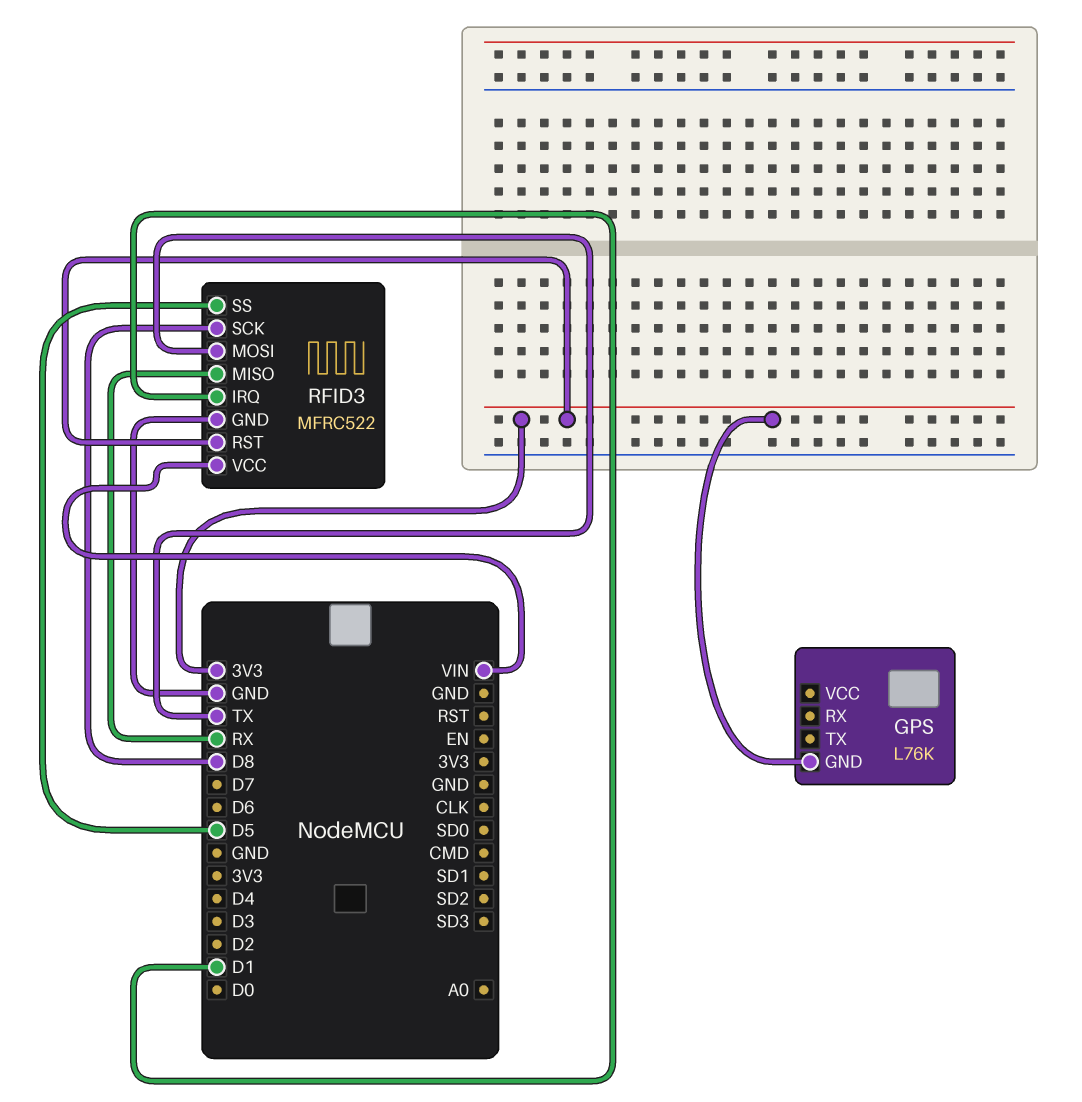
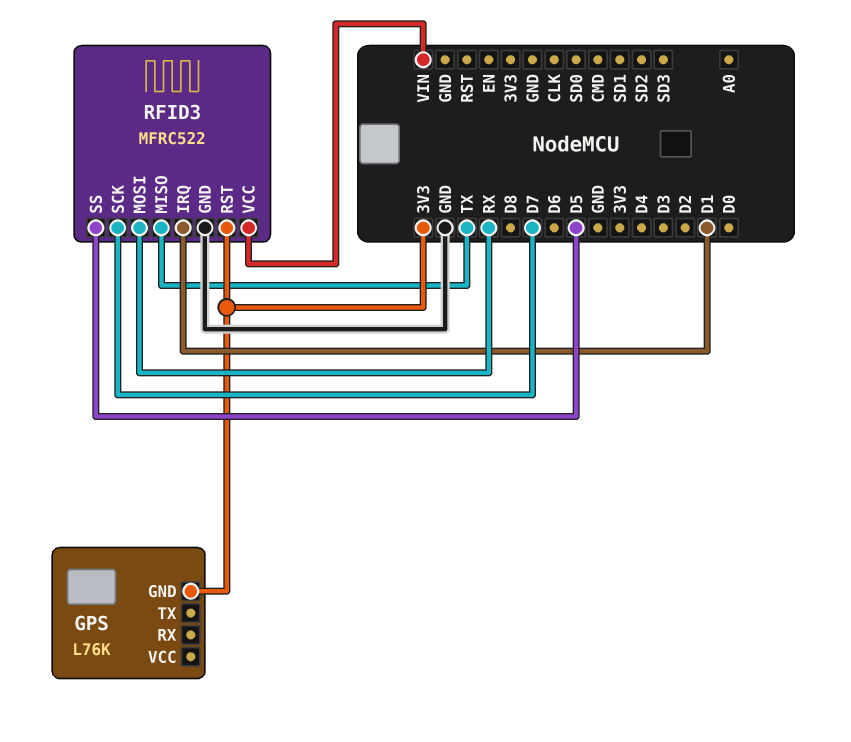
RFID3 pin MISO: RX -> TX
RFID3 pin MOSI: TX -> RX
RFID3 pin SCK: D8 -> D7

